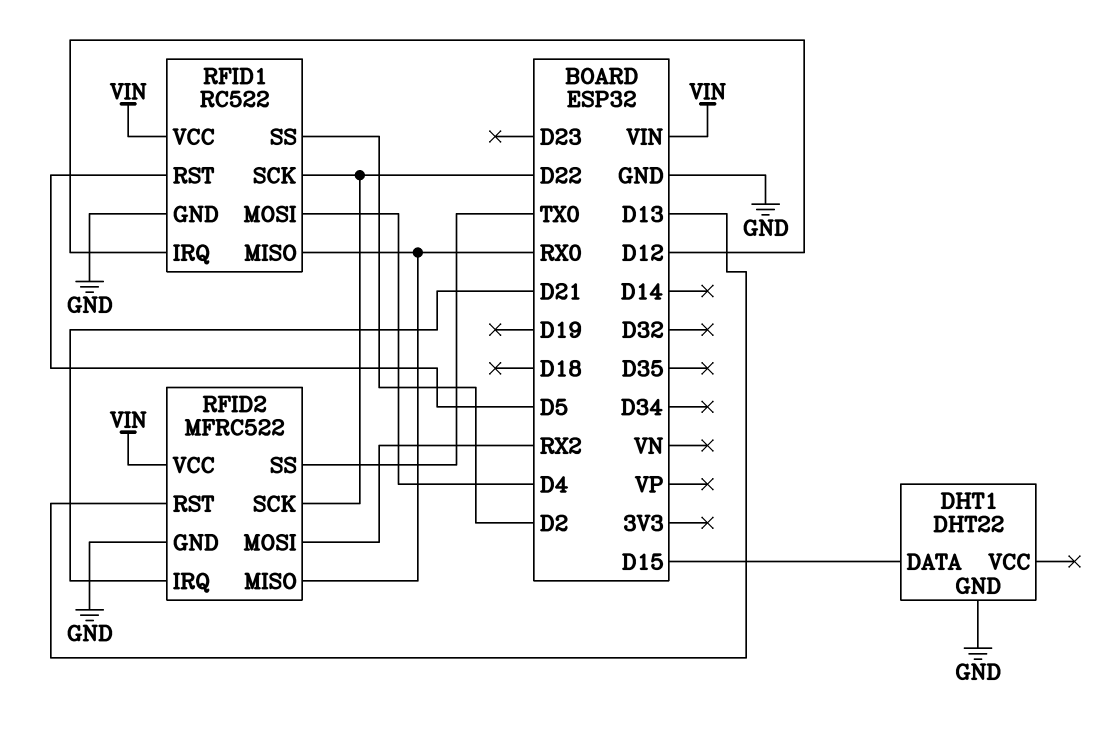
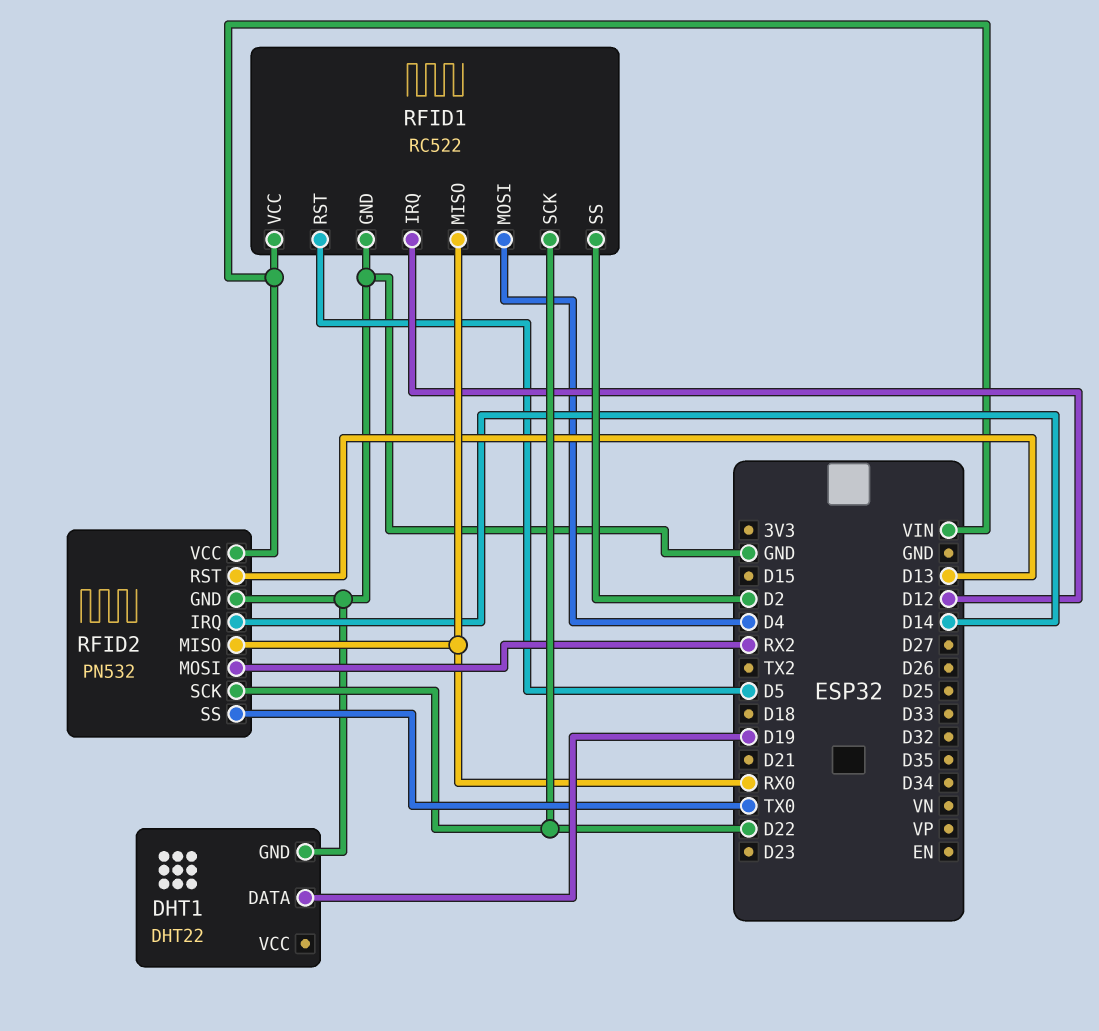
DHT1 pin DATA: D15 -> D19
RFID2: MFRC522 -> PN532
RFID2 pin IRQ: D21 -> D14

